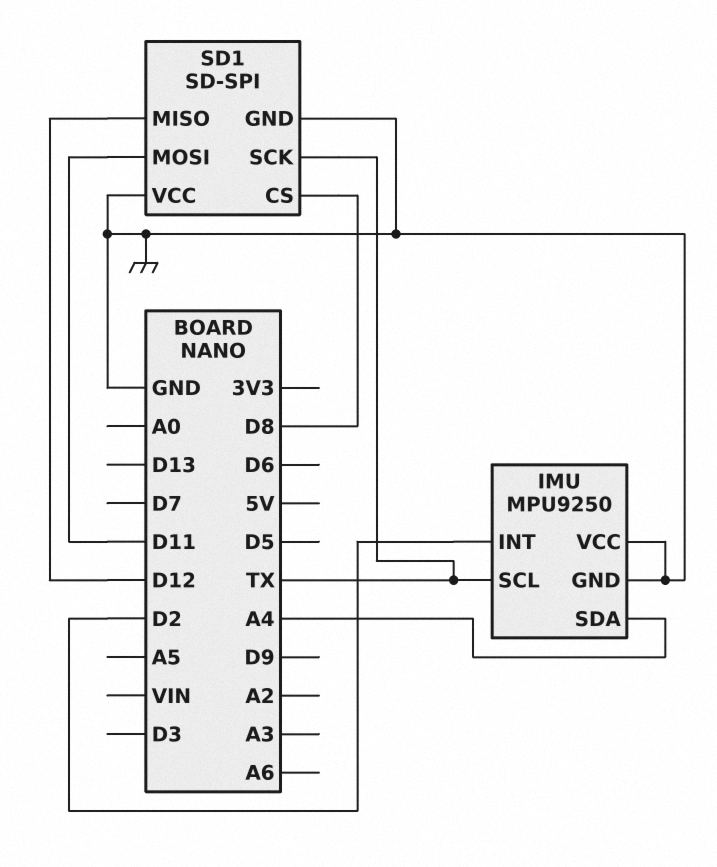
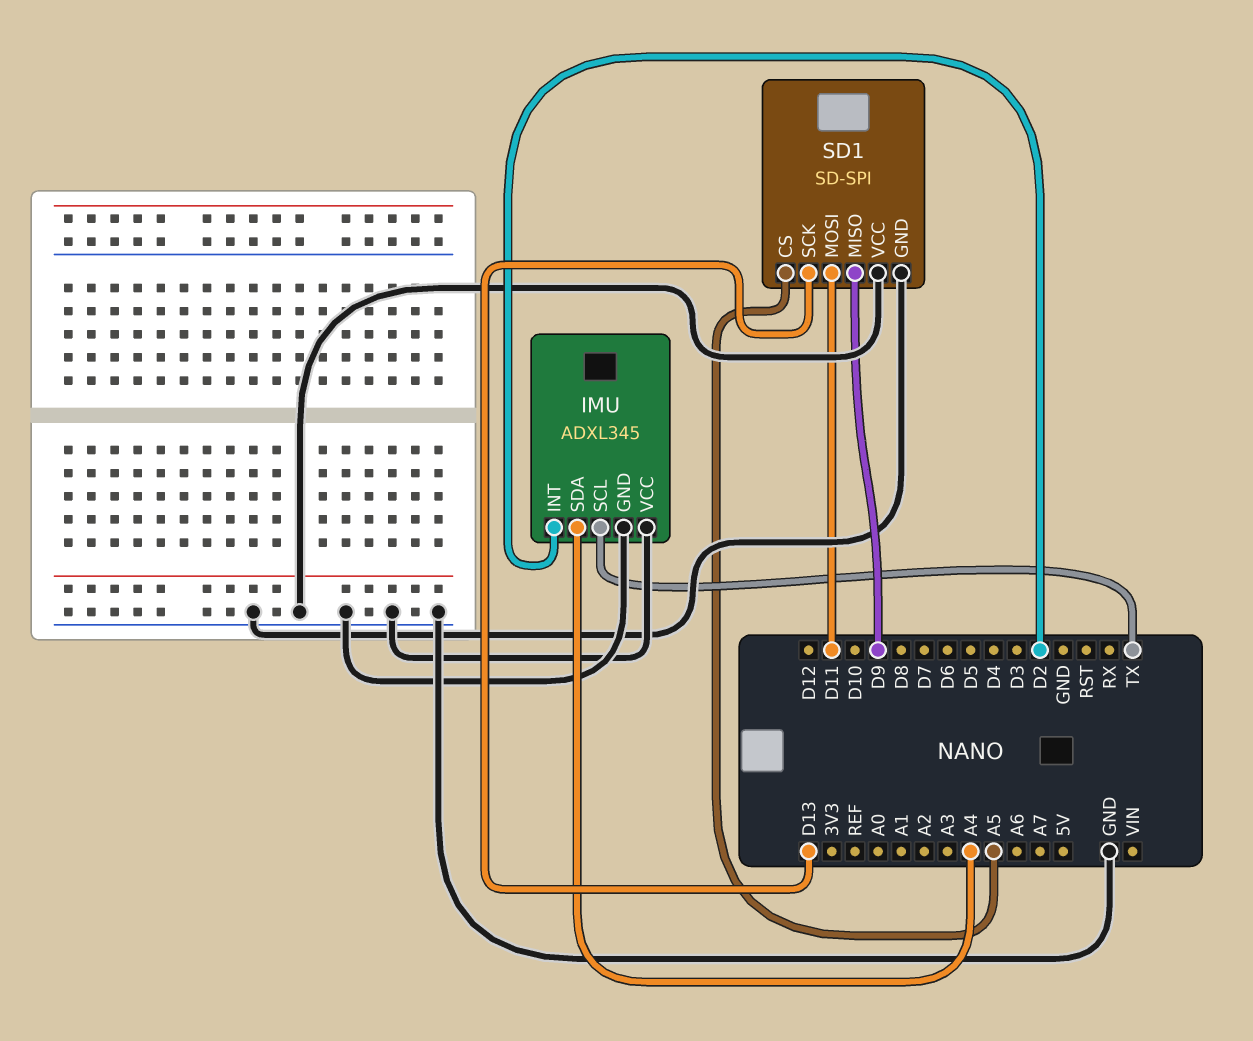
IMU: MPU9250 -> ADXL345
SD1 pin CS: D8 -> A5
SD1 pin MISO: D12 -> D9
SD1 pin SCK: TX -> D13

